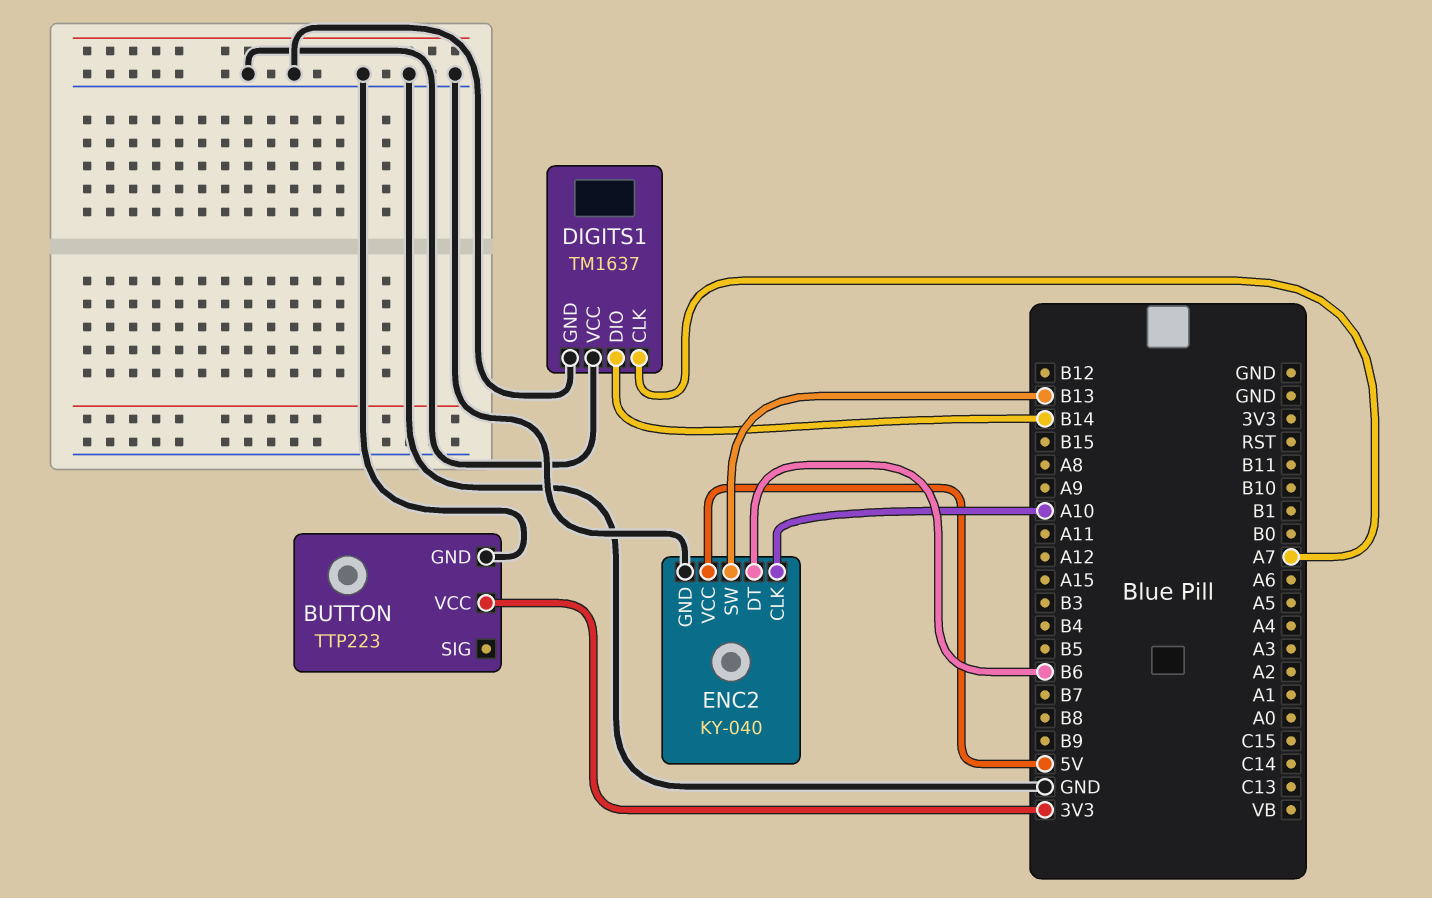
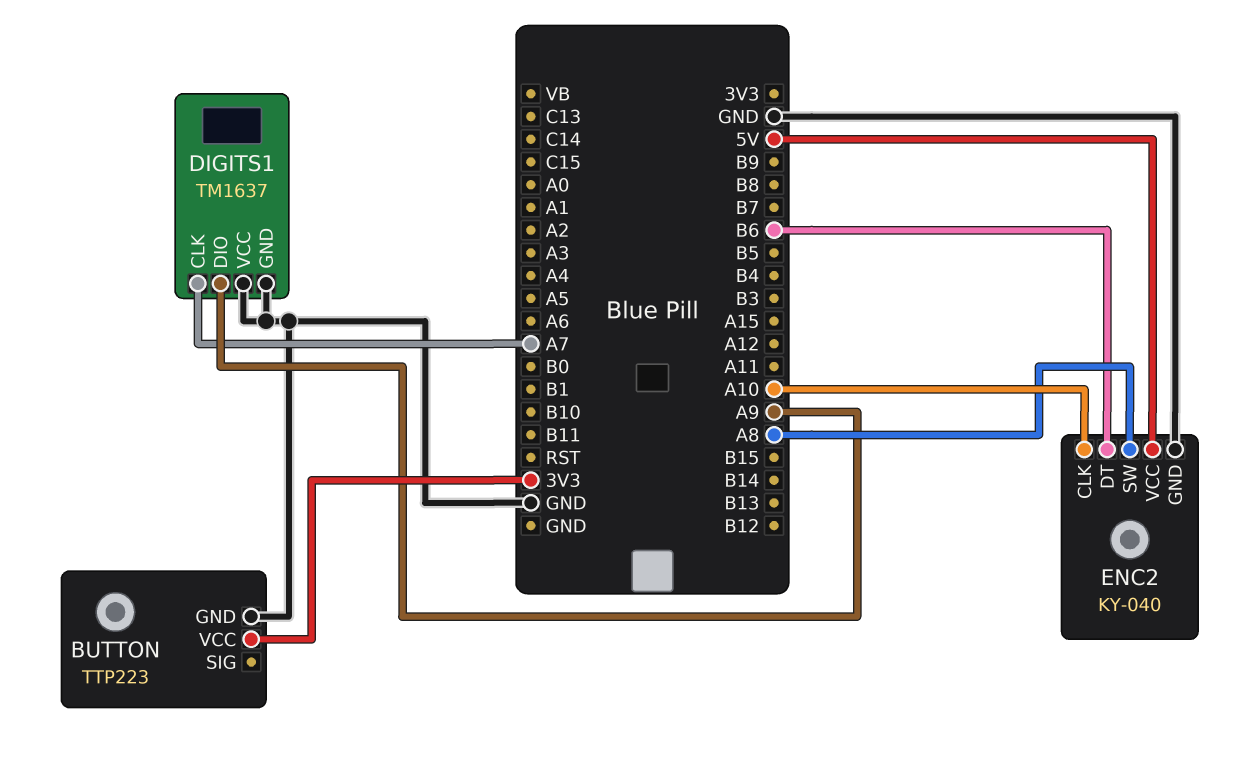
DIGITS1 pin DIO: B14 -> A9
ENC2 pin SW: B13 -> A8

